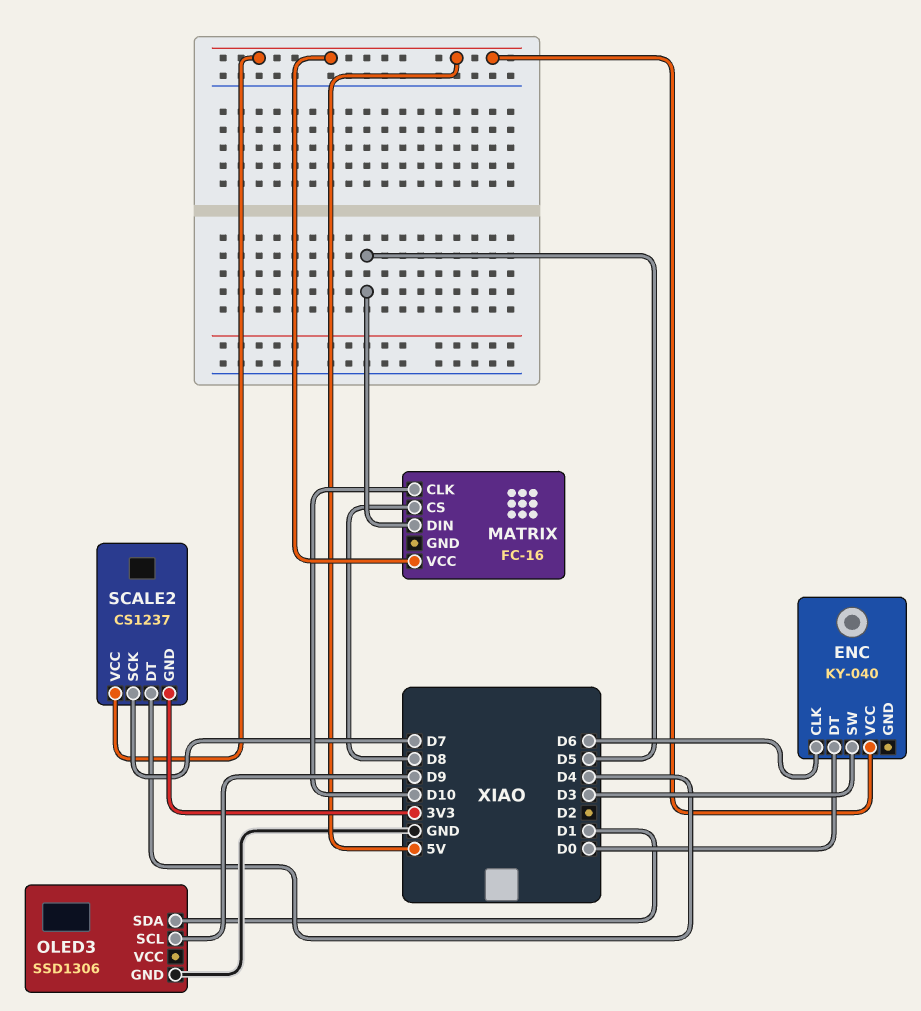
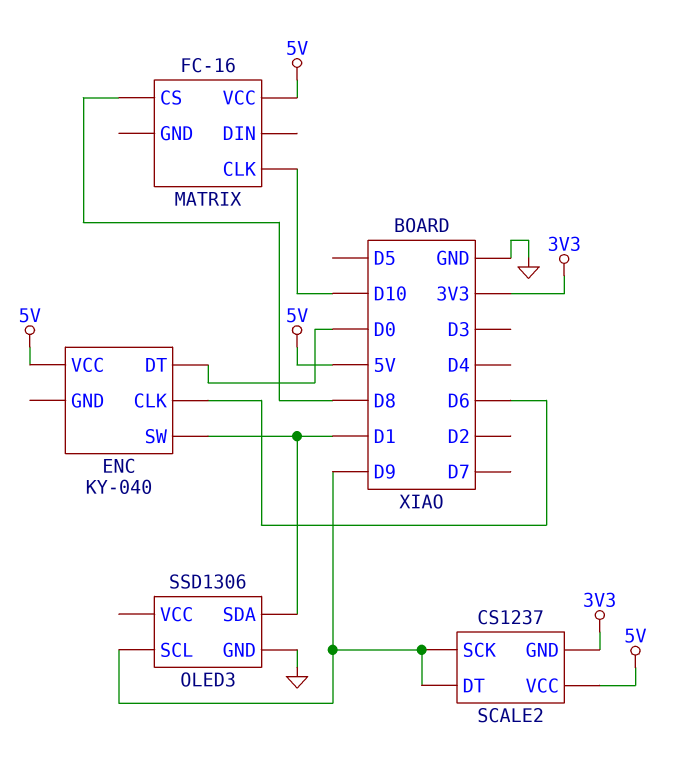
ENC pin SW: D3 -> D1
MATRIX pin DIN: D5 -> none
SCALE2 pin DT: D4 -> D9
SCALE2 pin SCK: D7 -> D9

